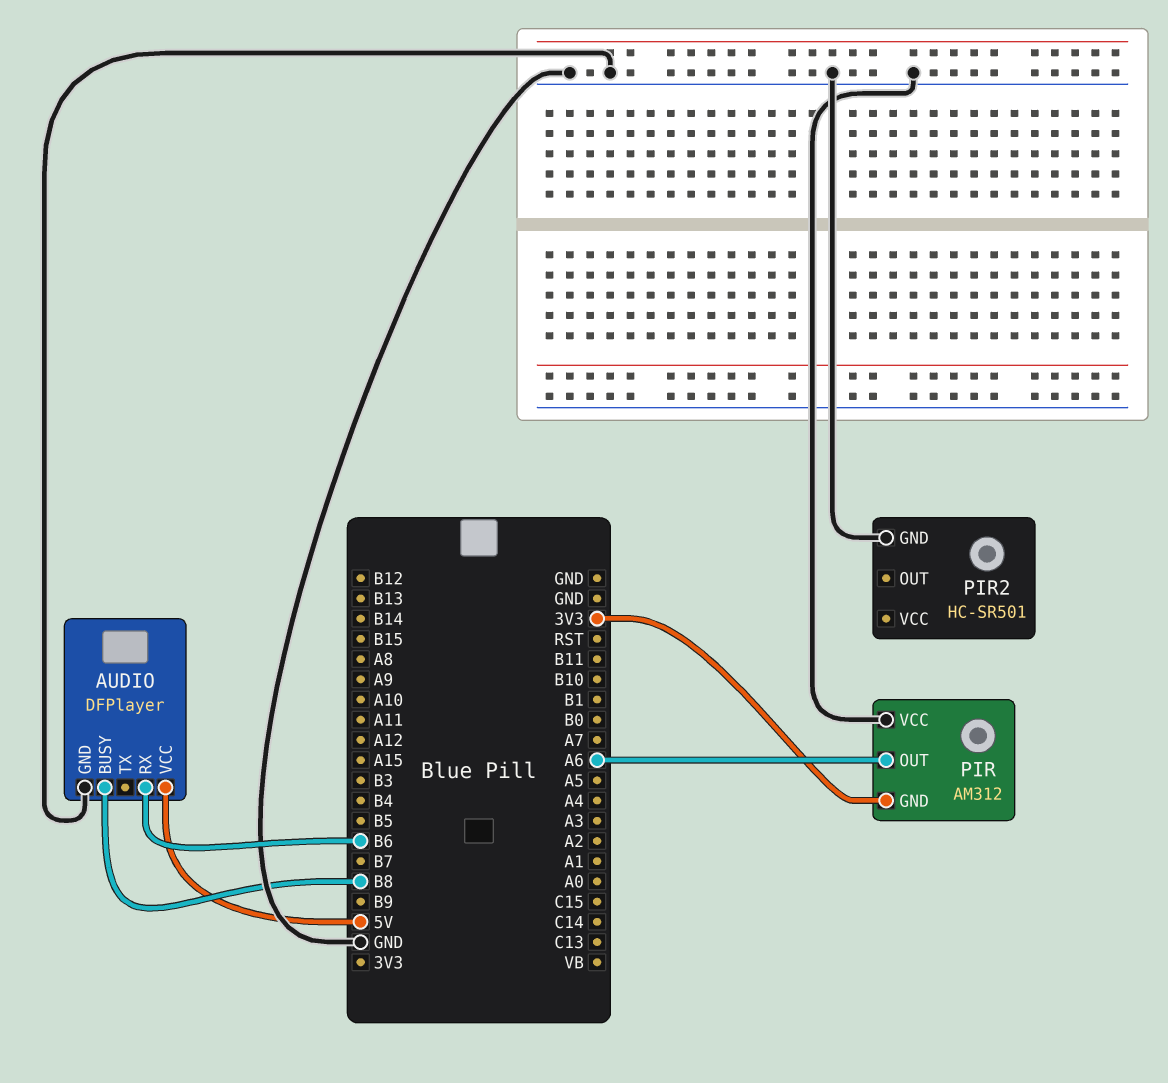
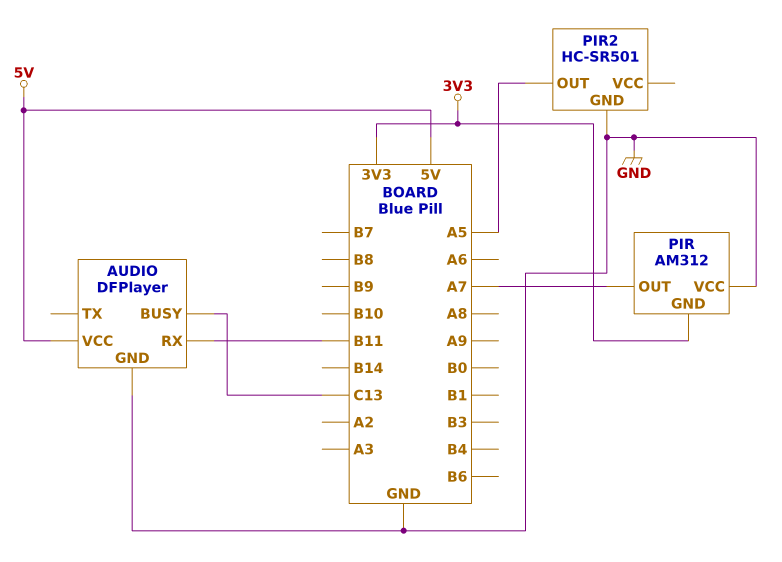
AUDIO pin BUSY: B8 -> C13
AUDIO pin RX: B6 -> B11
PIR pin OUT: A6 -> A7
PIR2 pin OUT: none -> A5

